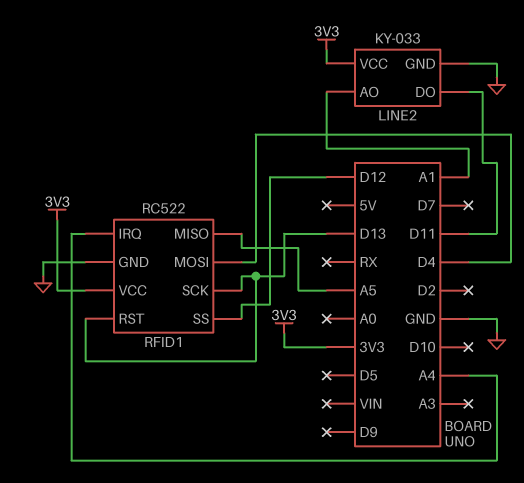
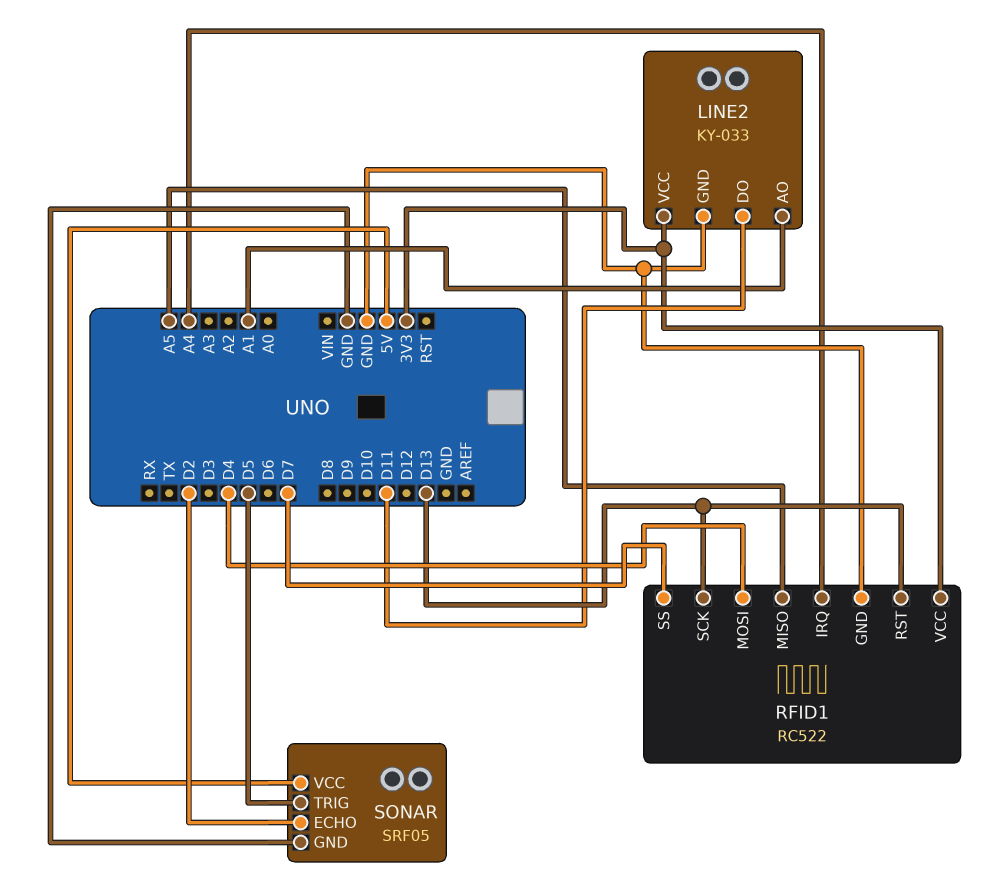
RFID1 pin SS: D12 -> D7
SONAR: none -> SRF05
SONAR pin ECHO: none -> D2
SONAR pin GND: none -> GND
SONAR pin TRIG: none -> D5
SONAR pin VCC: none -> 5V

